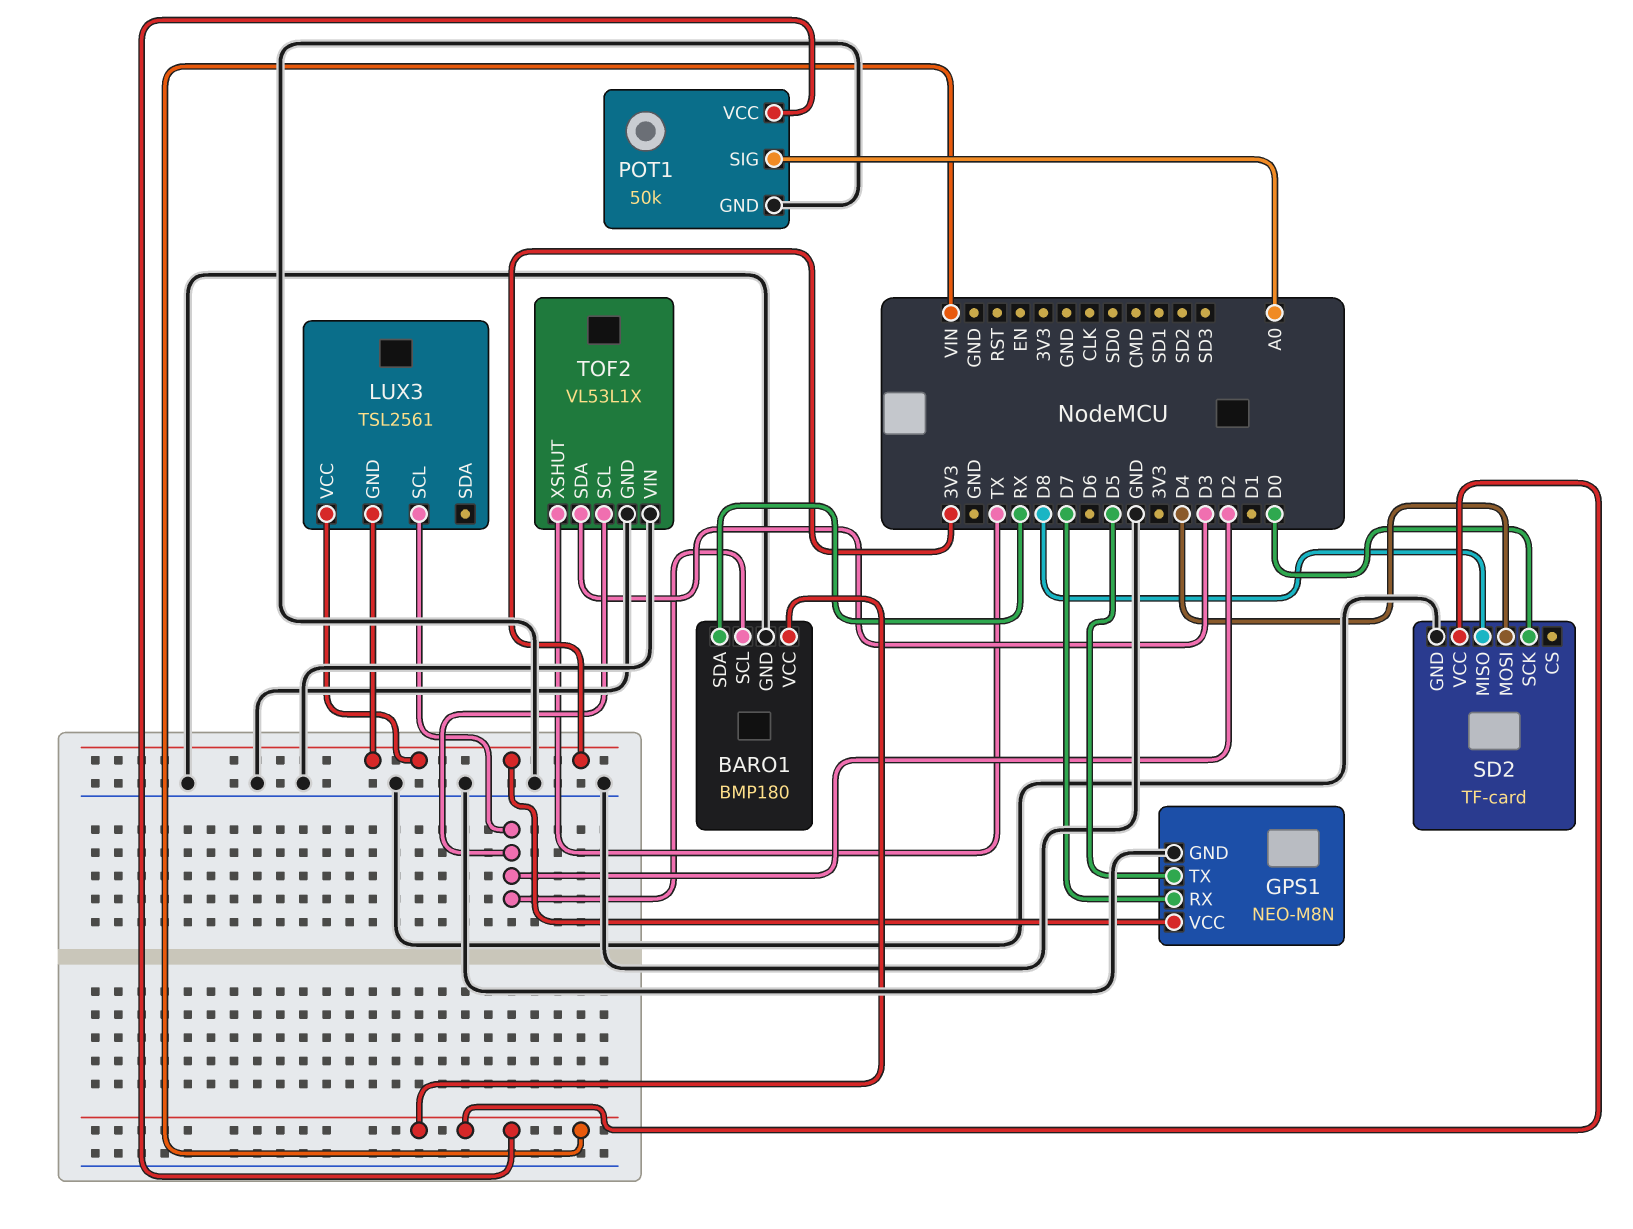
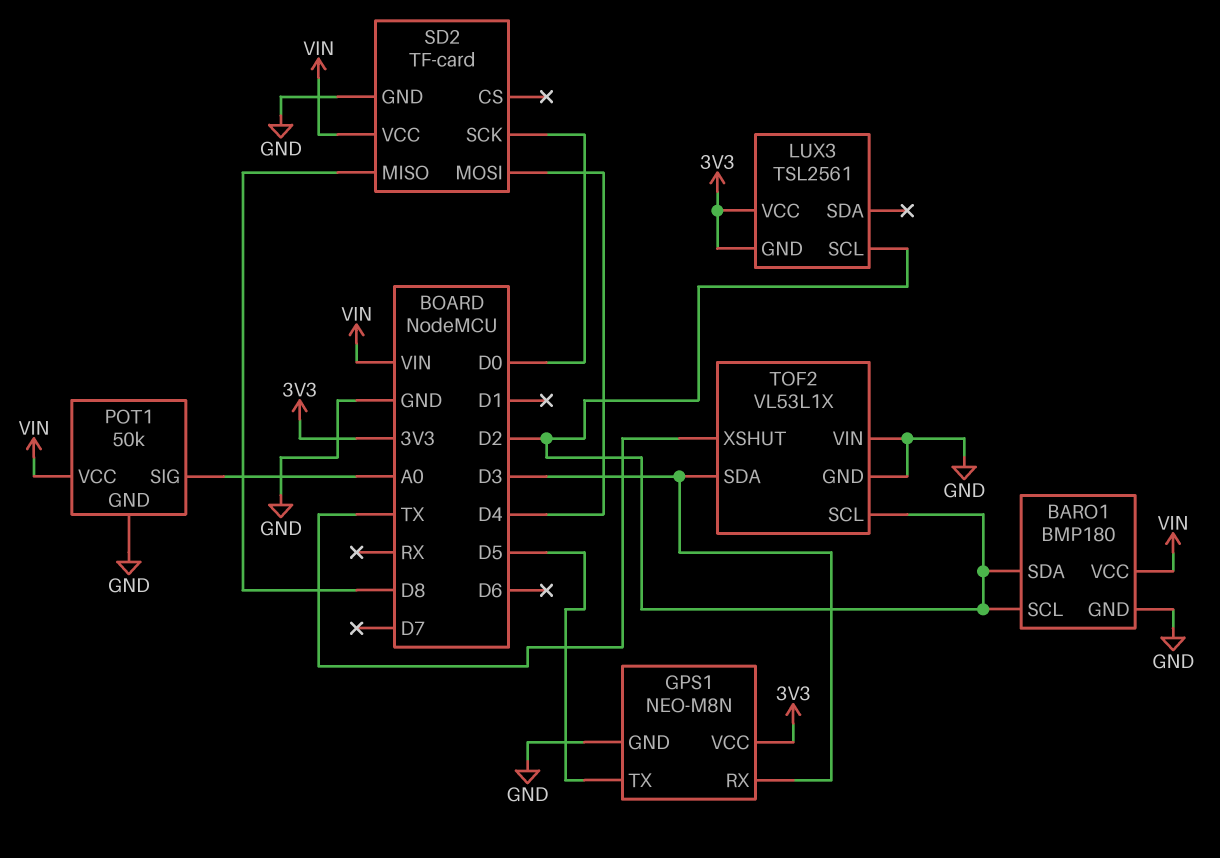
BARO1 pin SDA: RX -> D2
GPS1 pin RX: D7 -> D3

